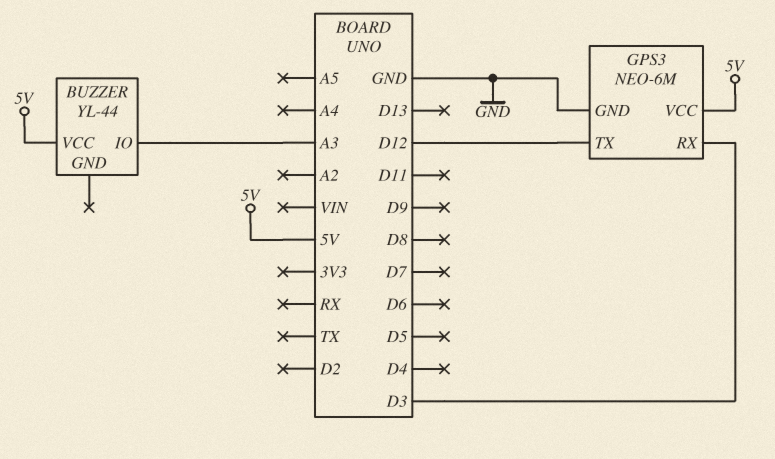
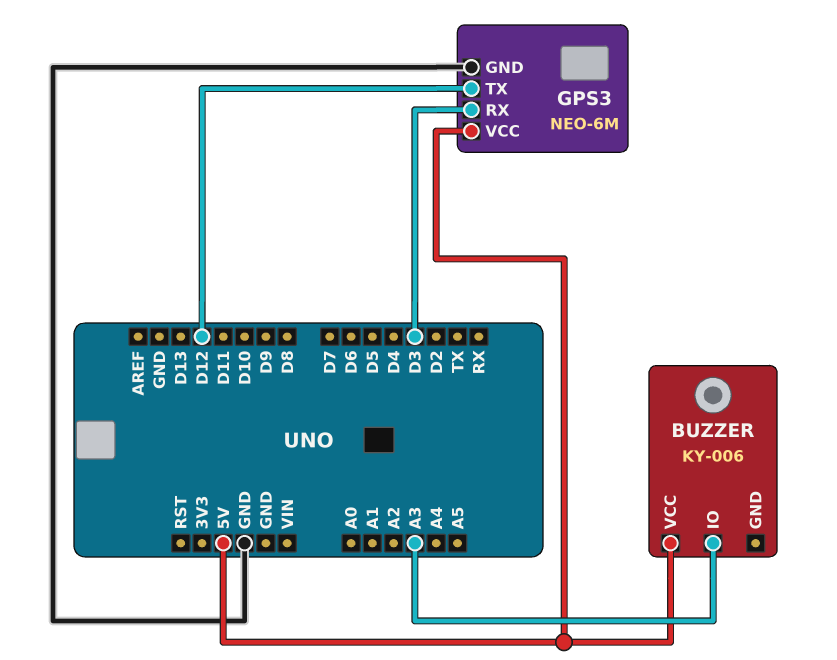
BUZZER: YL-44 -> KY-006

